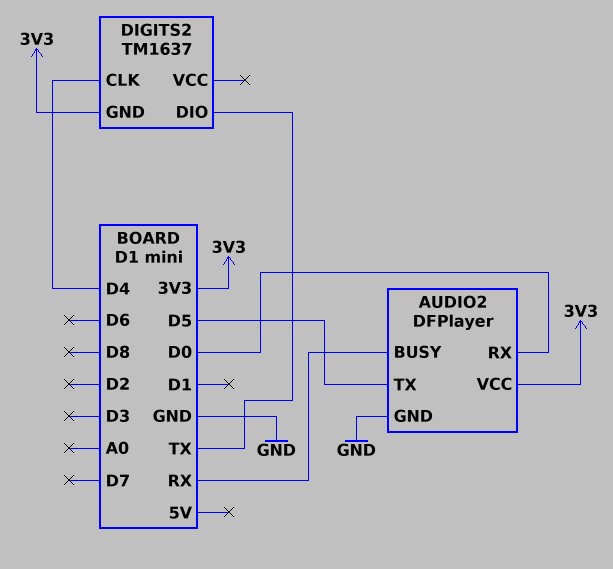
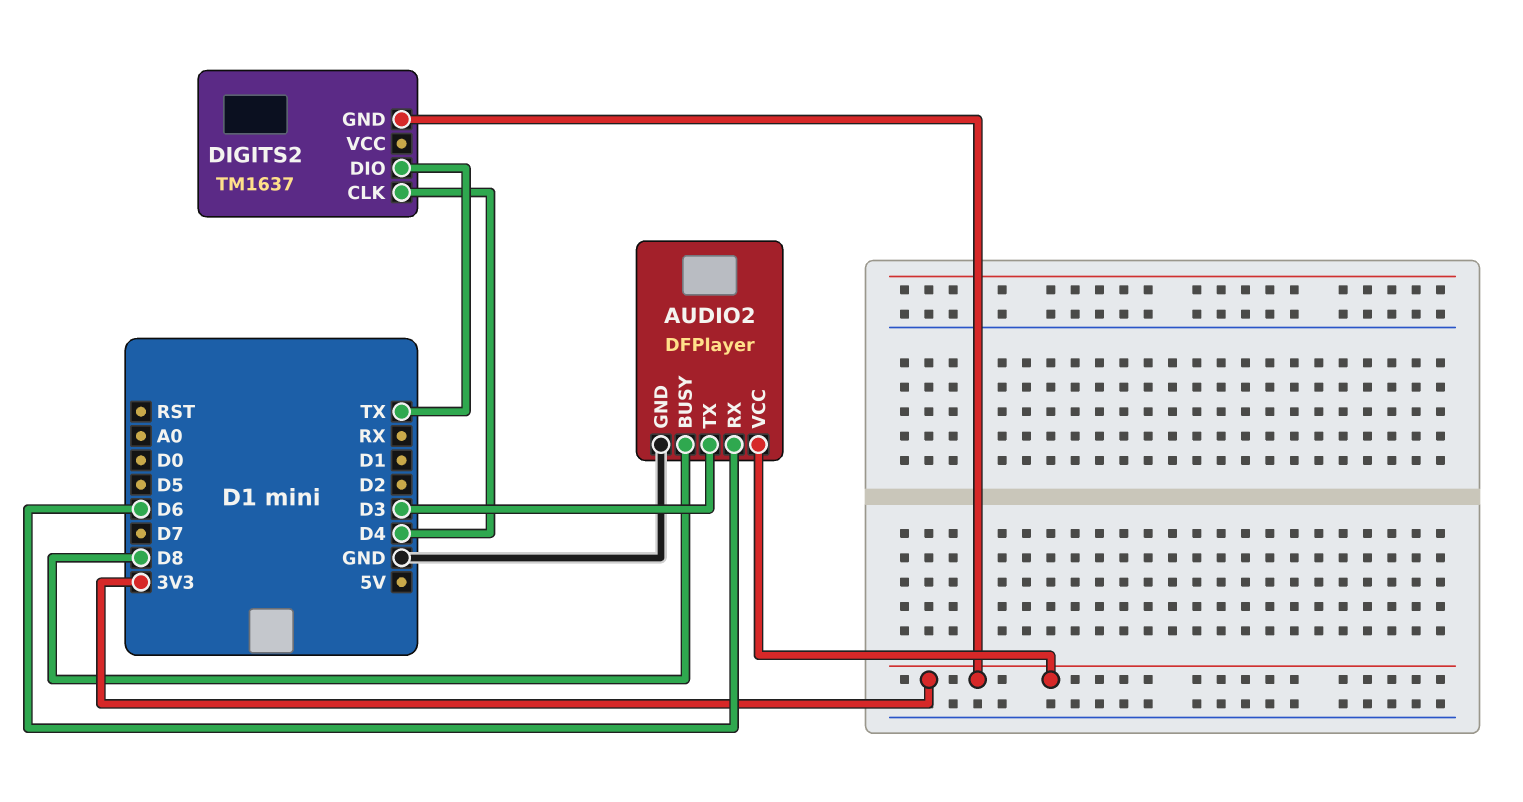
AUDIO2 pin BUSY: RX -> D8
AUDIO2 pin RX: D0 -> D6
AUDIO2 pin TX: D5 -> D3

